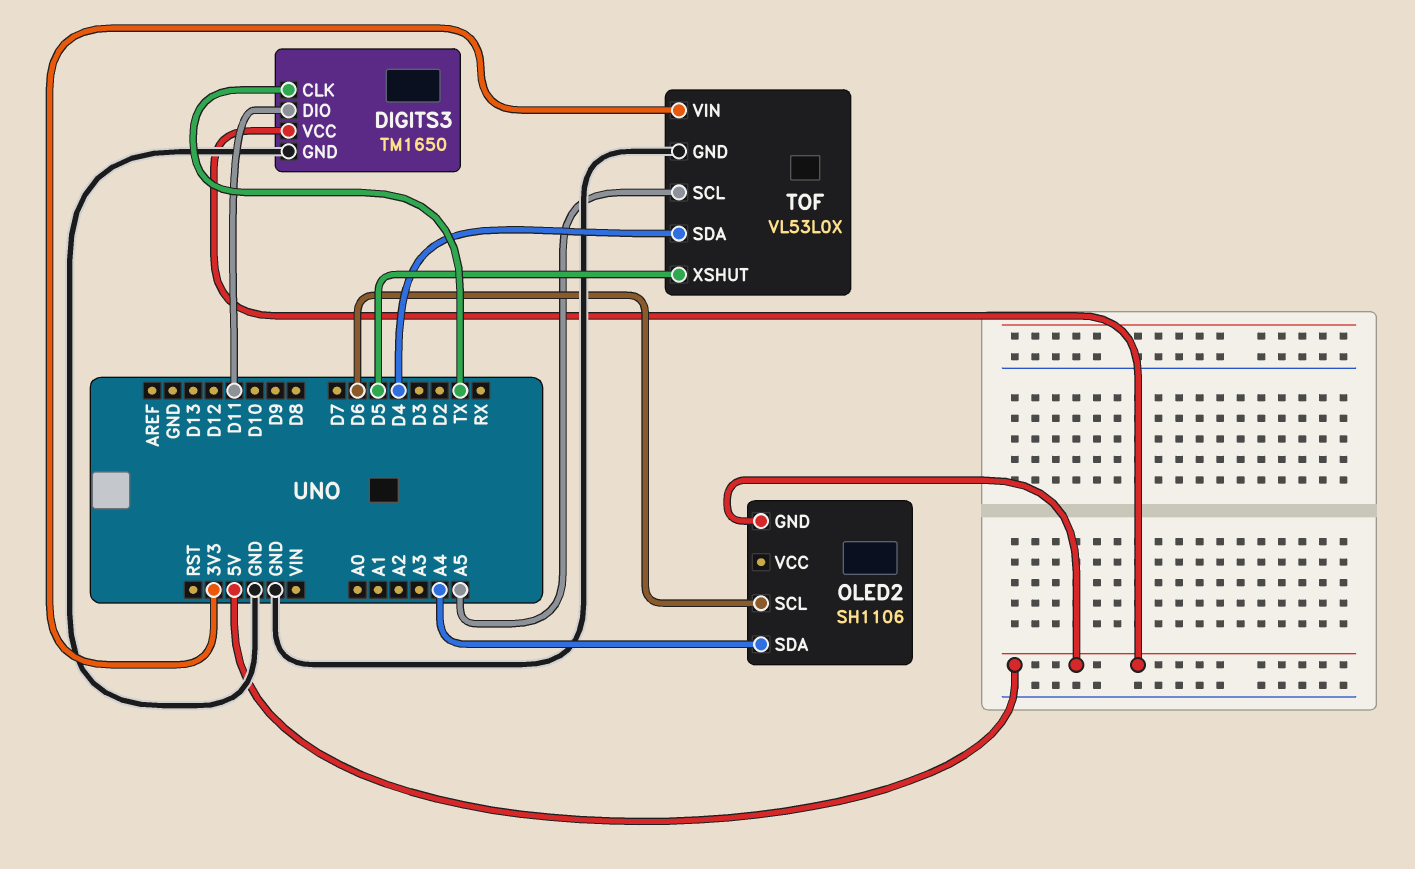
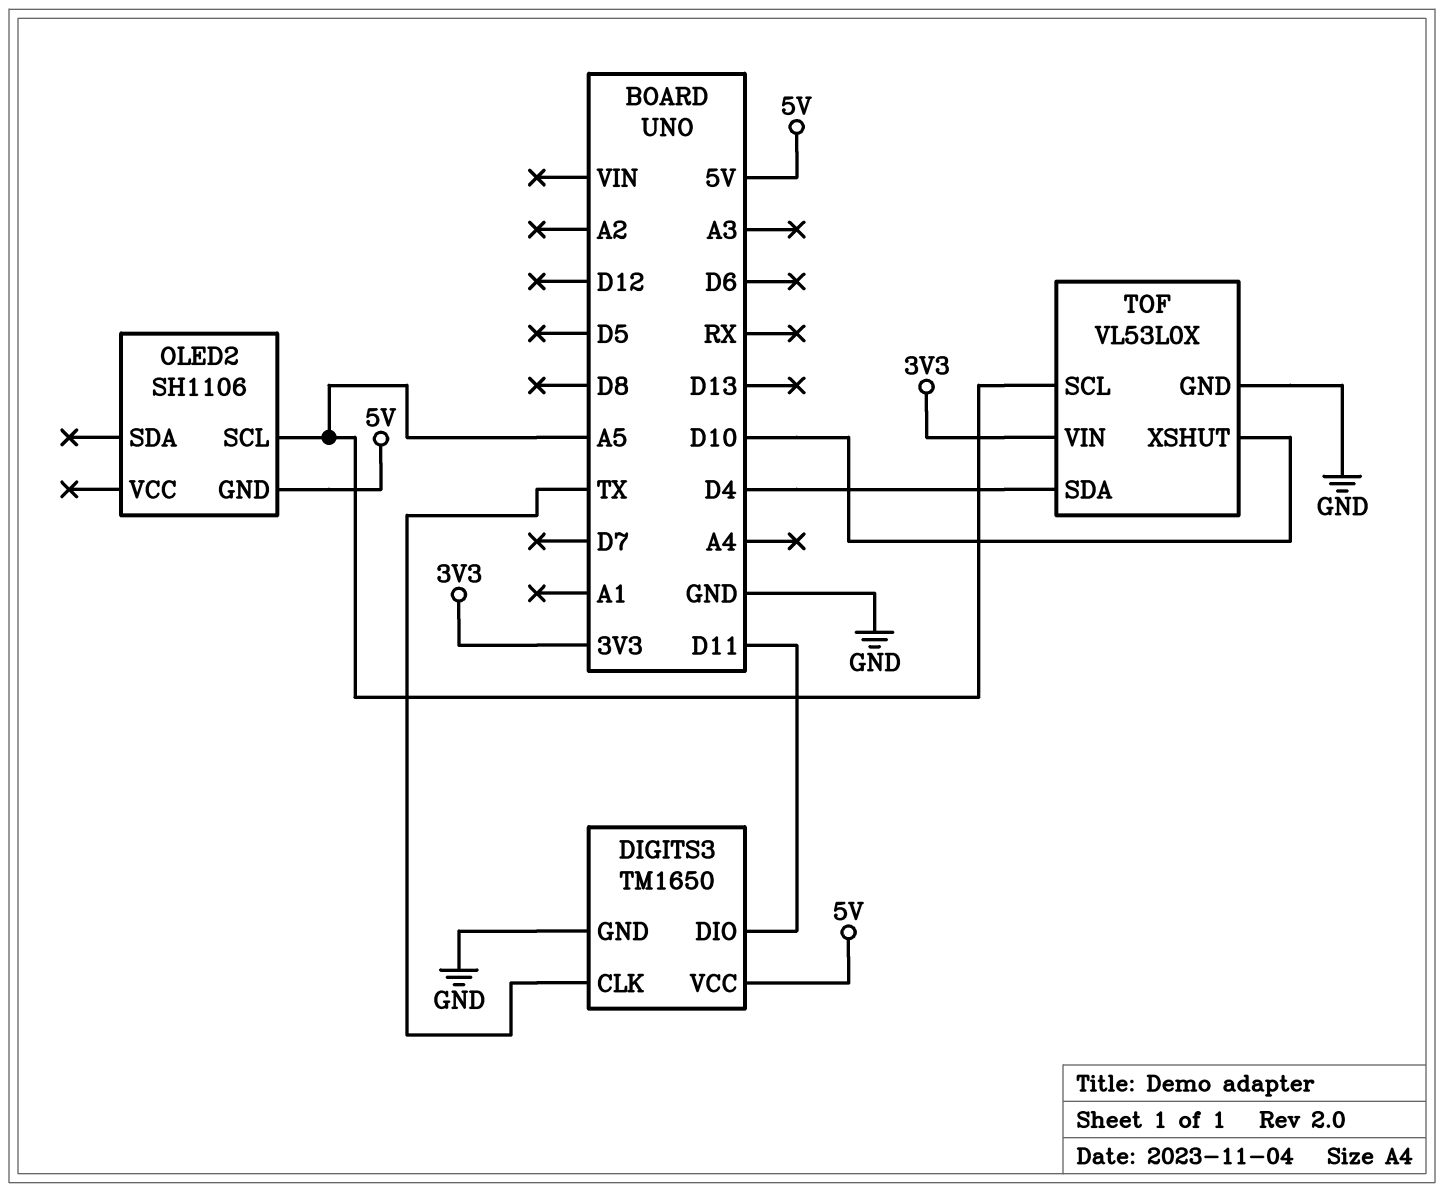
OLED2 pin SCL: D6 -> A5
OLED2 pin SDA: A4 -> none
TOF pin XSHUT: D5 -> D10

